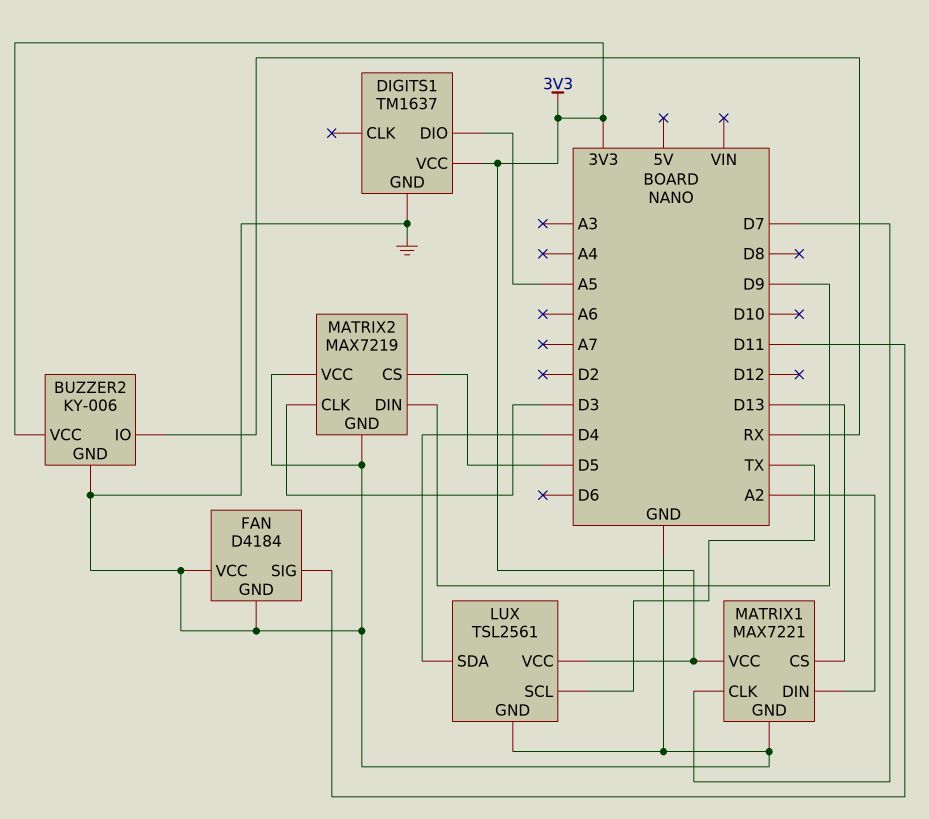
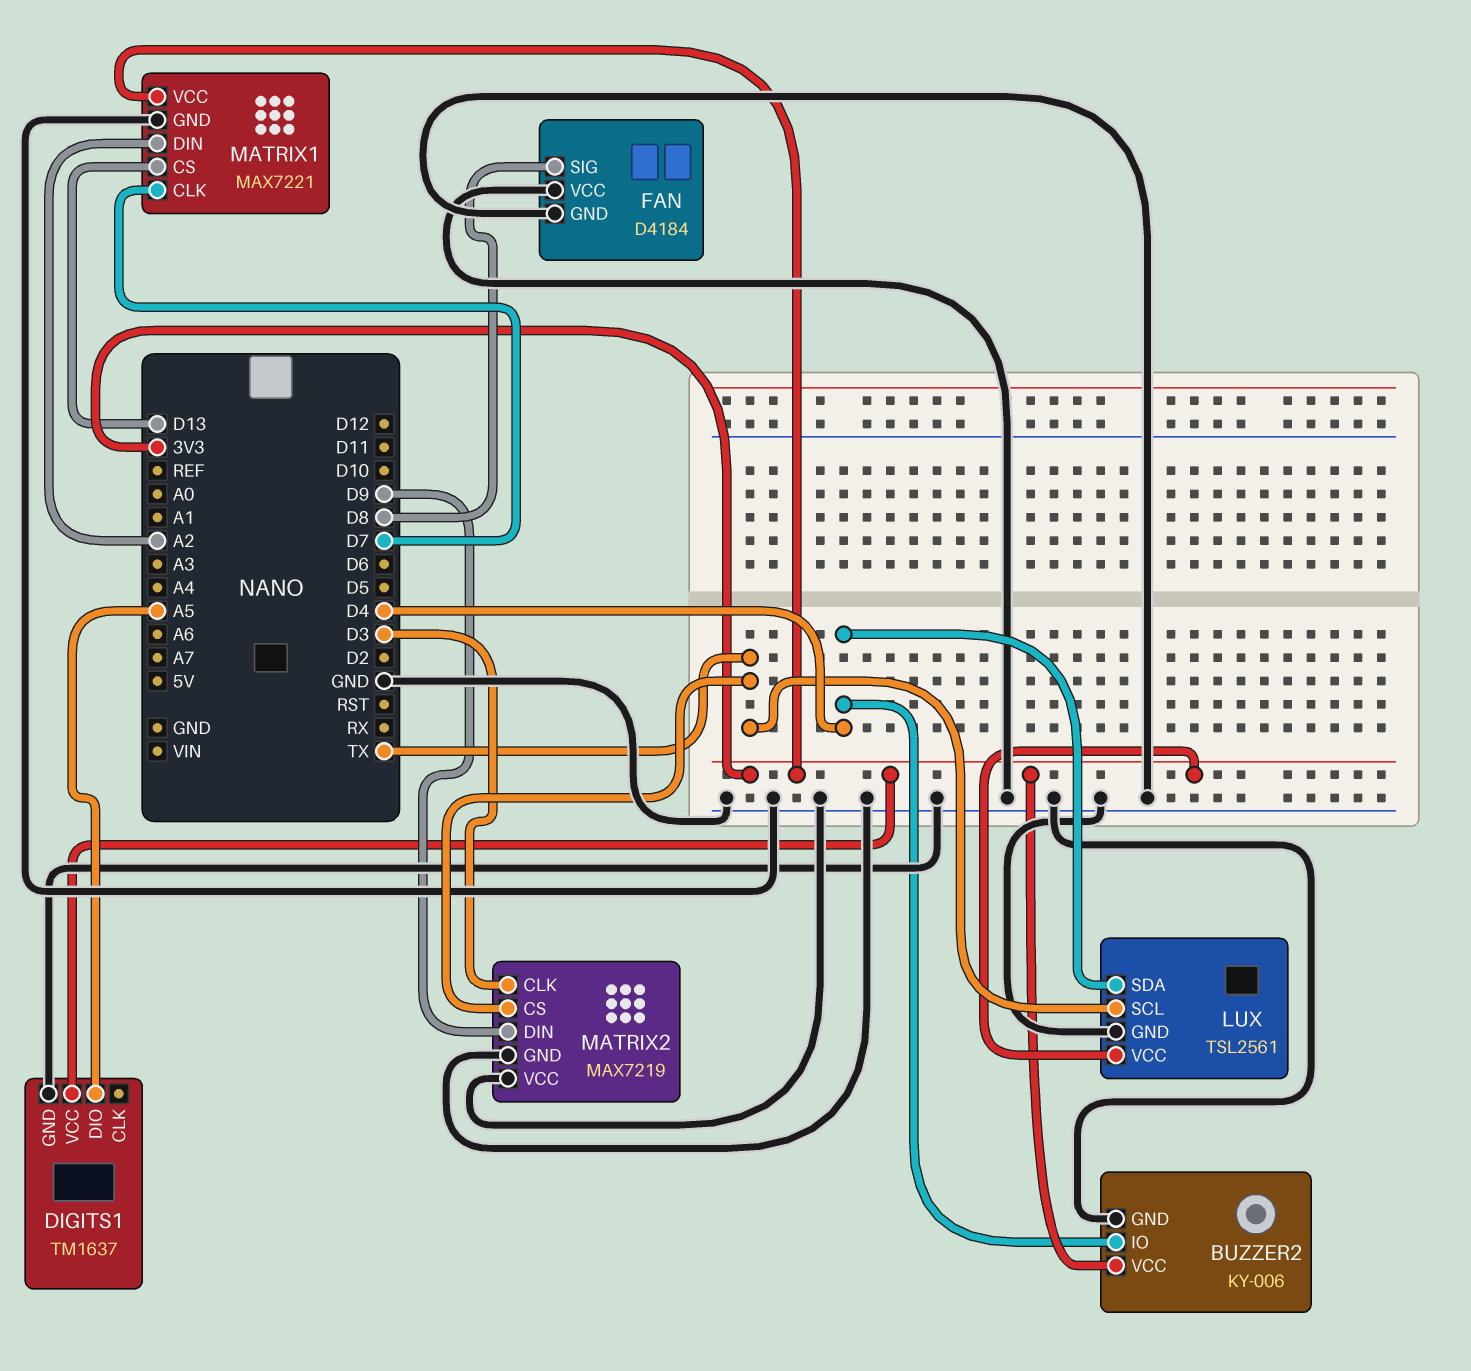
BUZZER2 pin IO: RX -> D4
FAN pin SIG: D11 -> D8
MATRIX2 pin CS: D5 -> TX

